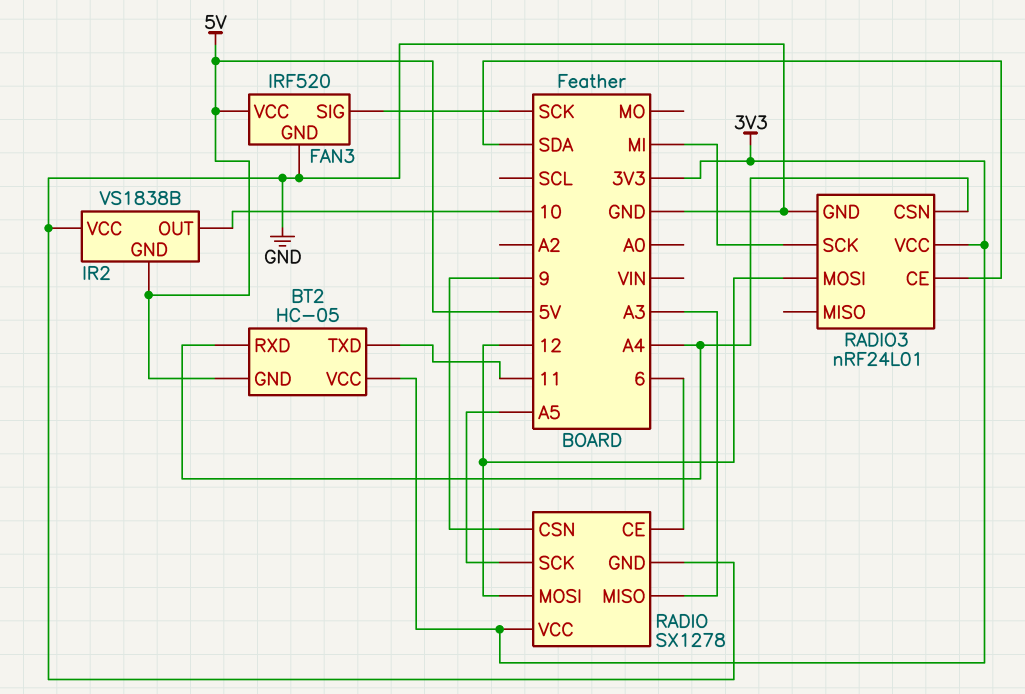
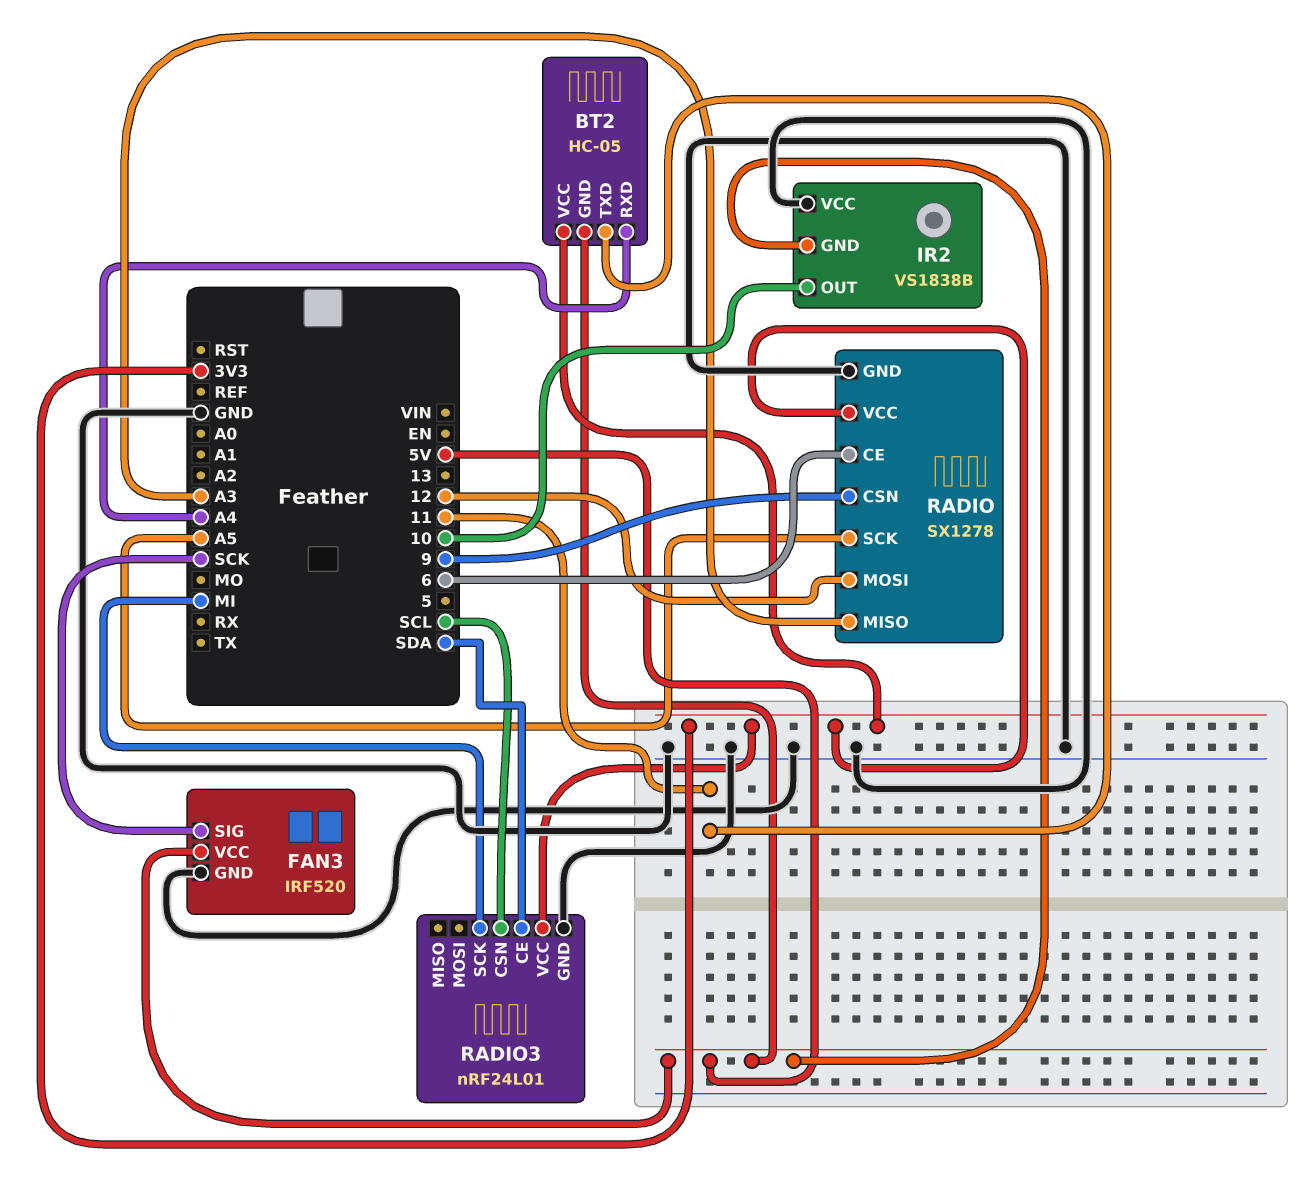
RADIO3 pin CSN: A4 -> SCL
RADIO3 pin MOSI: 12 -> none

